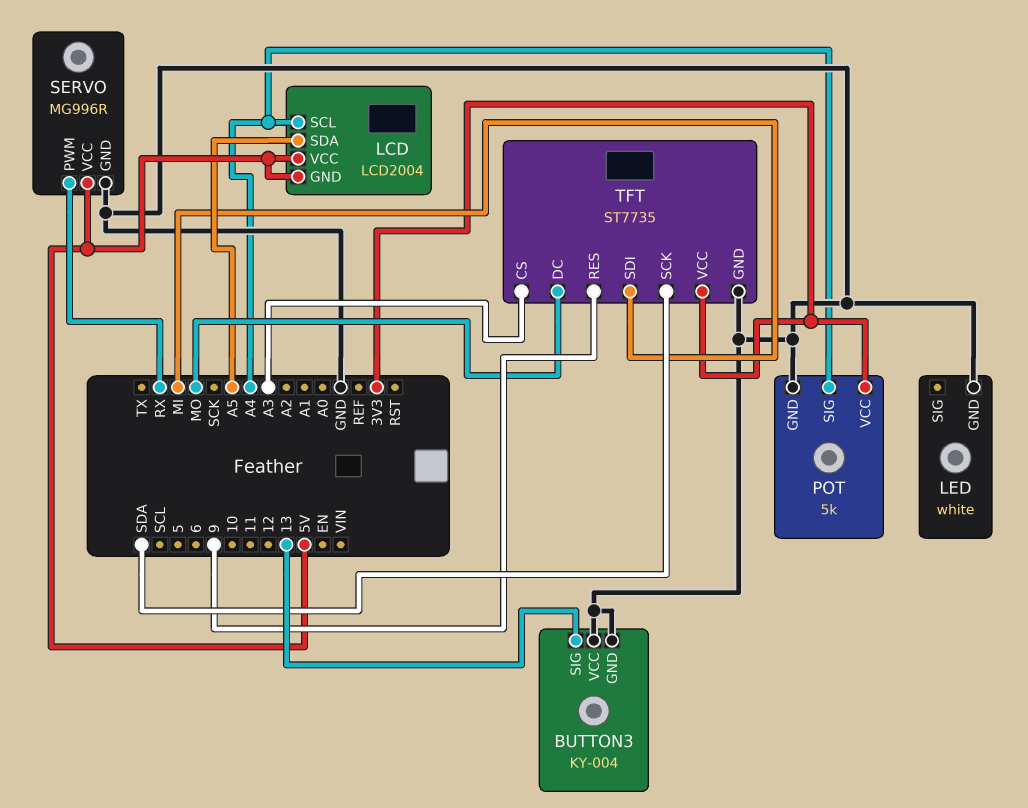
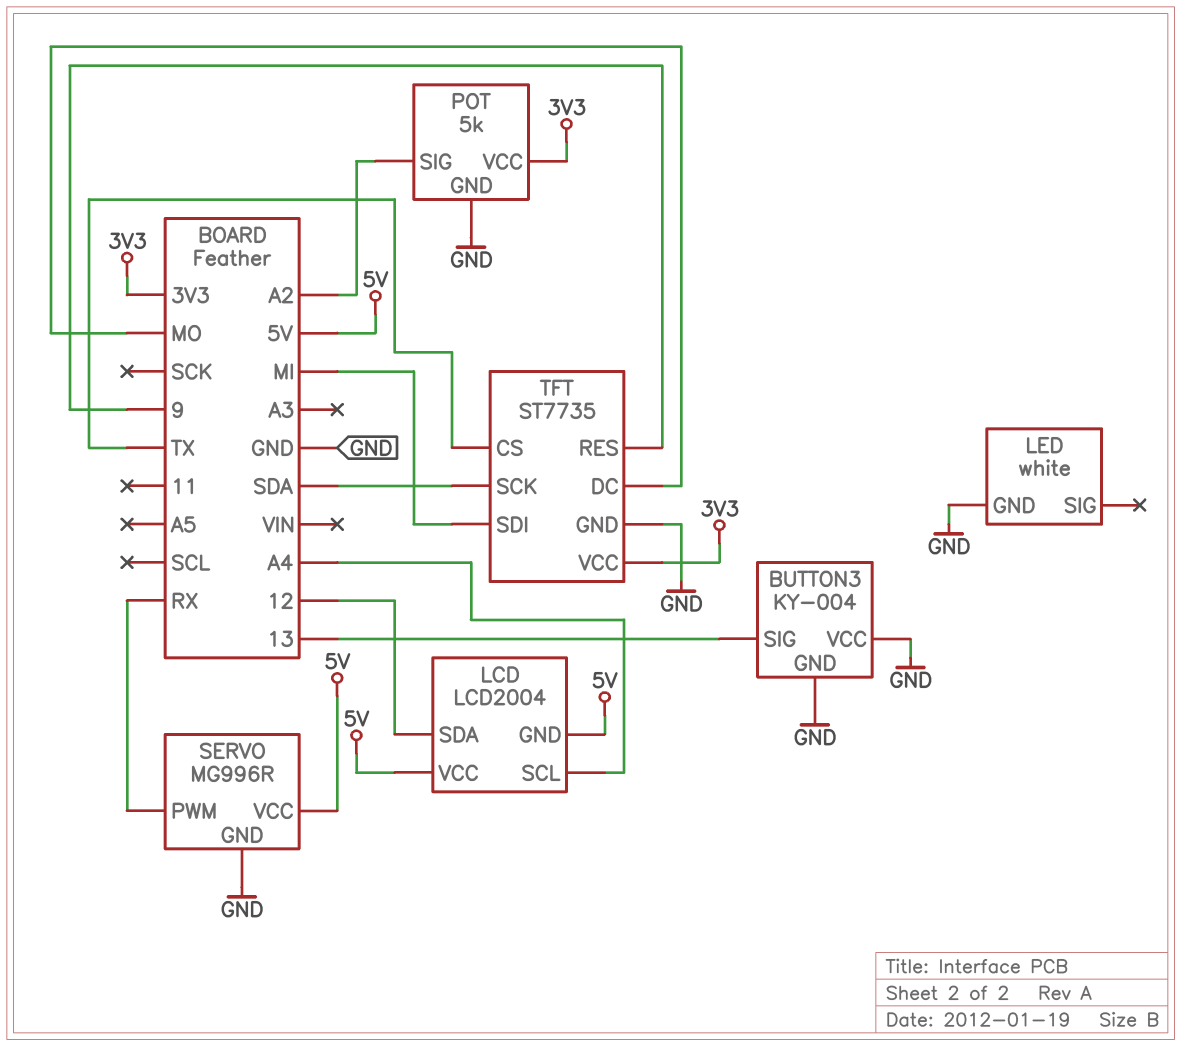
LCD pin SDA: A5 -> 12
POT pin SIG: A4 -> A2
TFT pin CS: A3 -> TX

